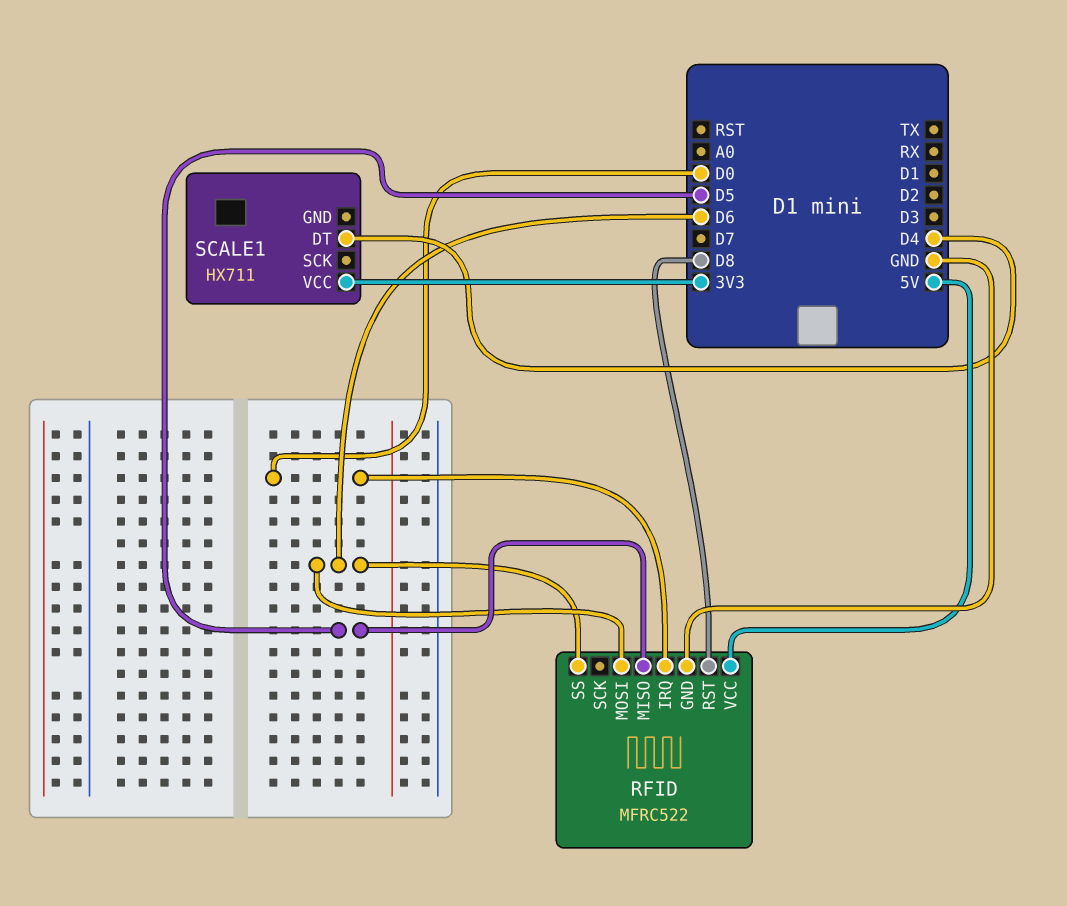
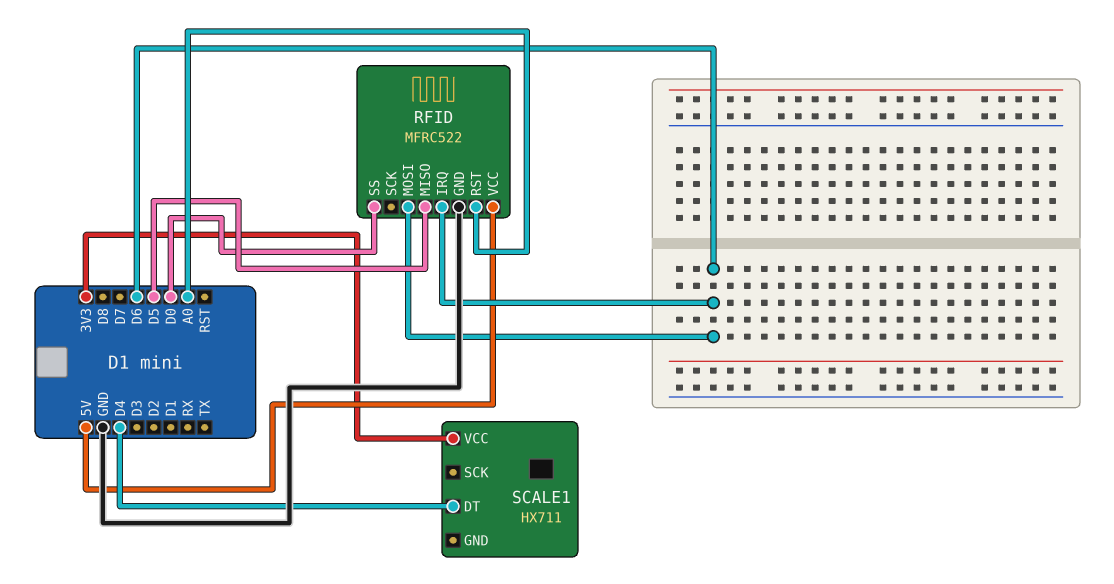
RFID pin IRQ: D0 -> D6
RFID pin RST: D8 -> A0
RFID pin SS: D6 -> D0

